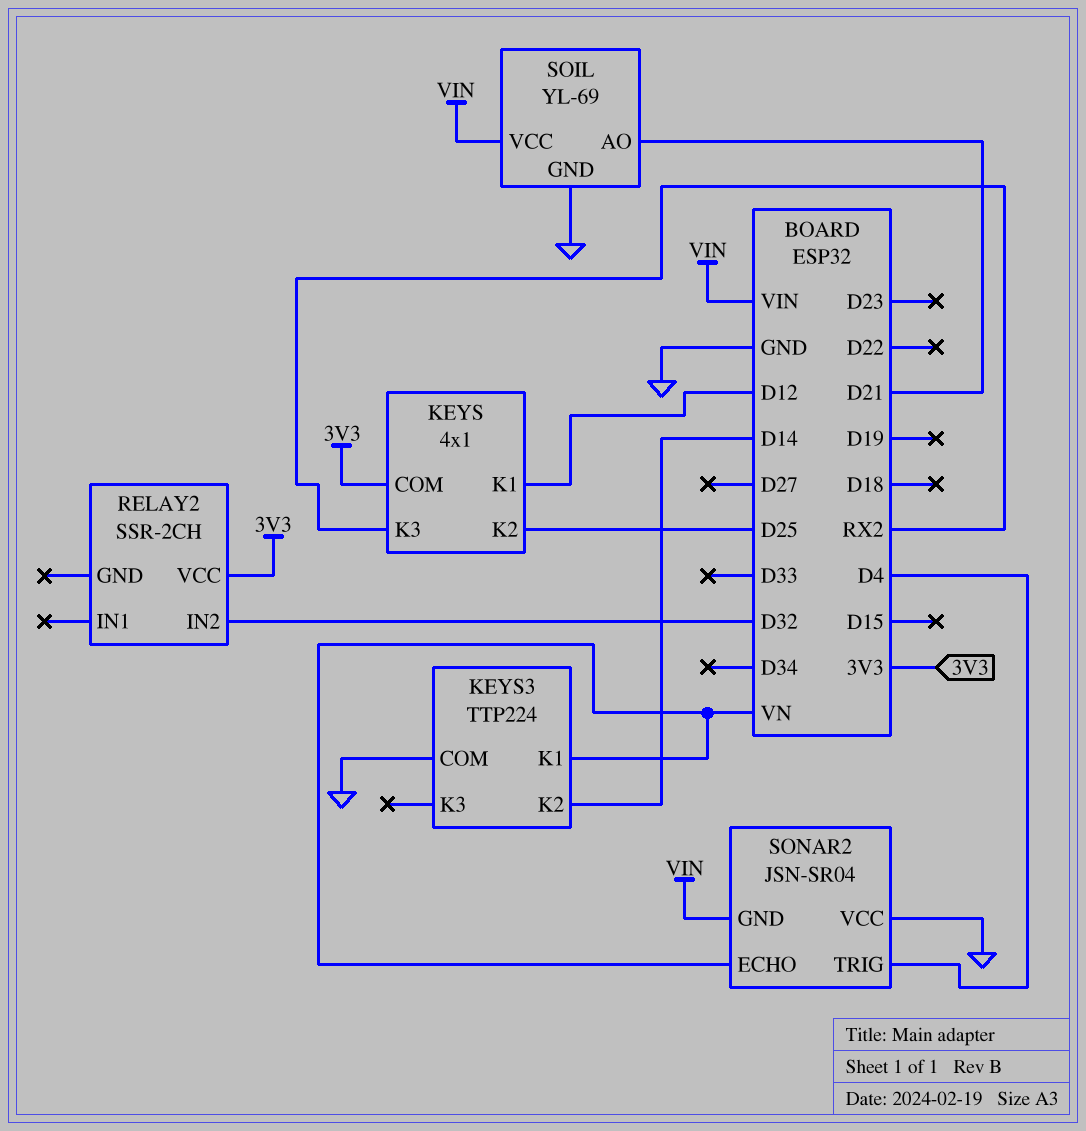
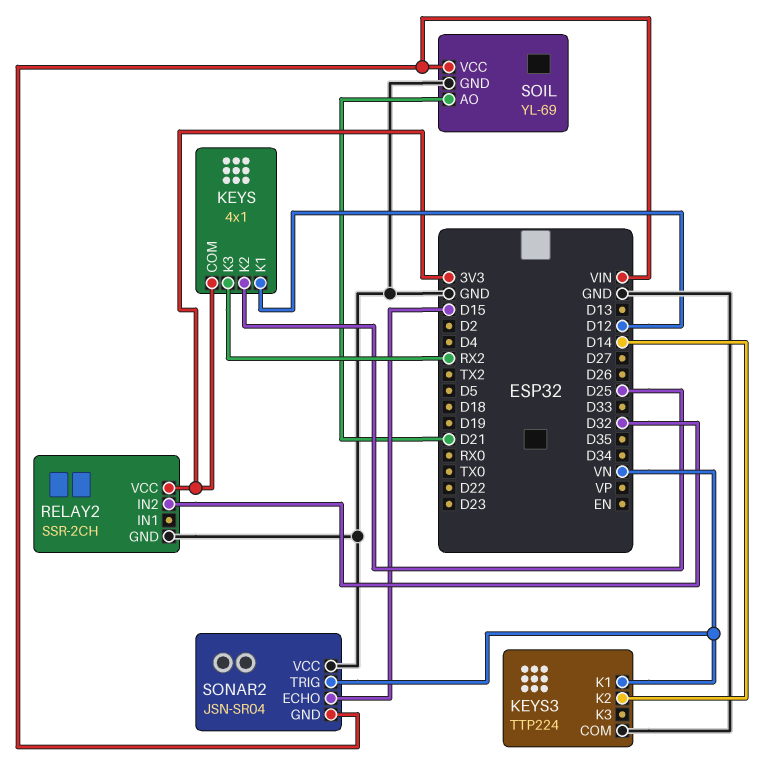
RELAY2 pin GND: none -> GND
SONAR2 pin ECHO: VN -> D15
SONAR2 pin TRIG: D4 -> VN

